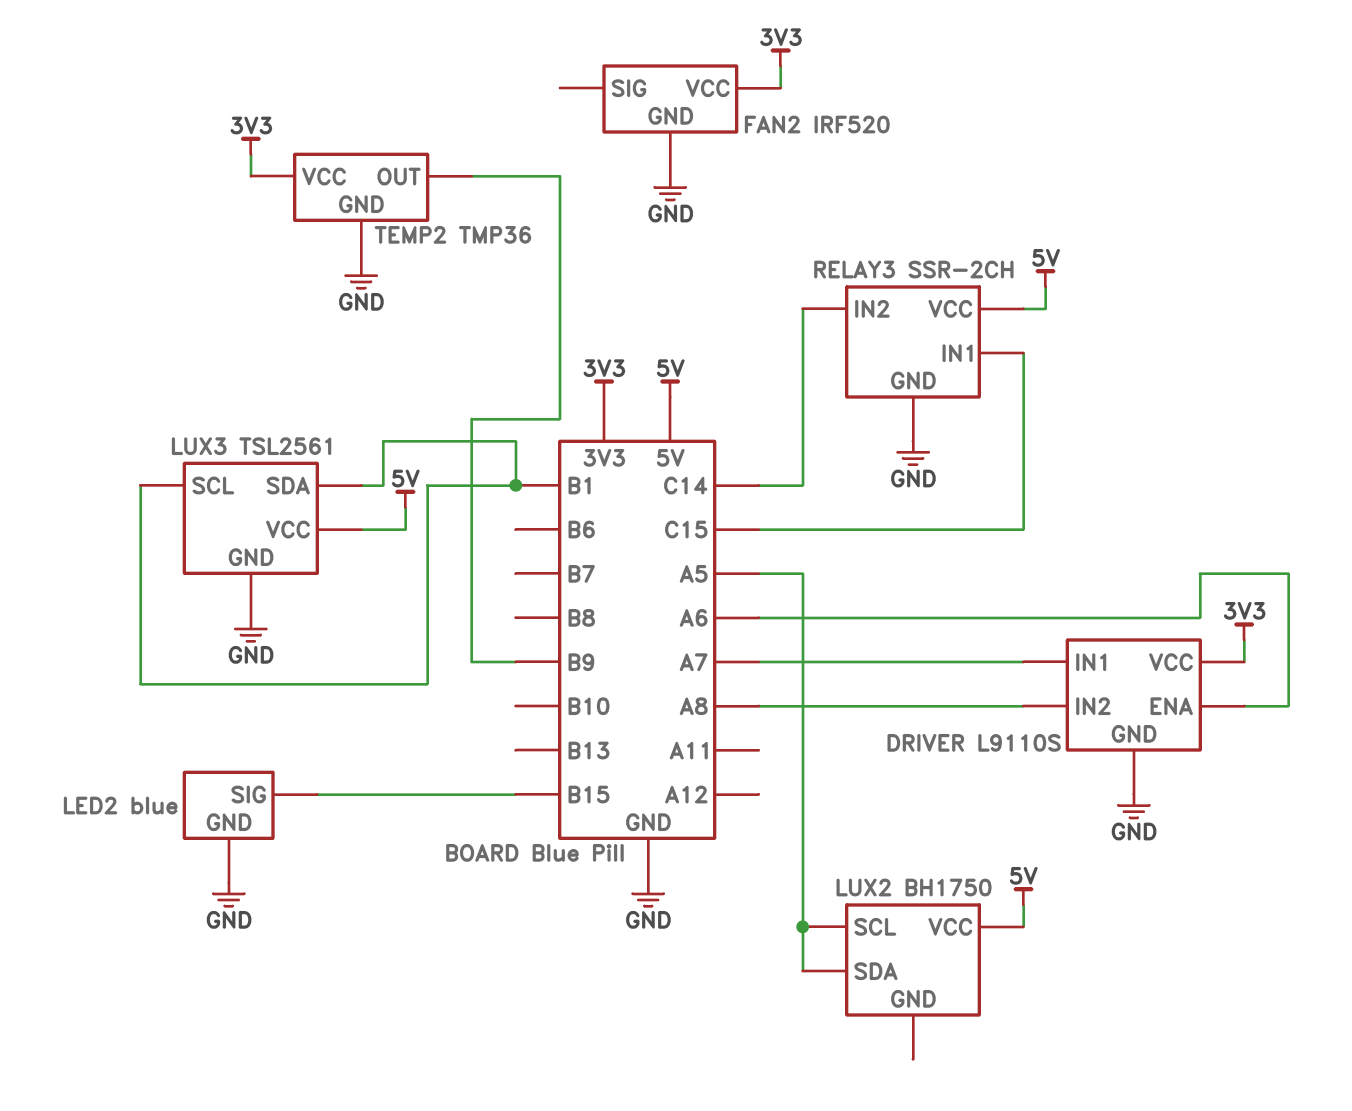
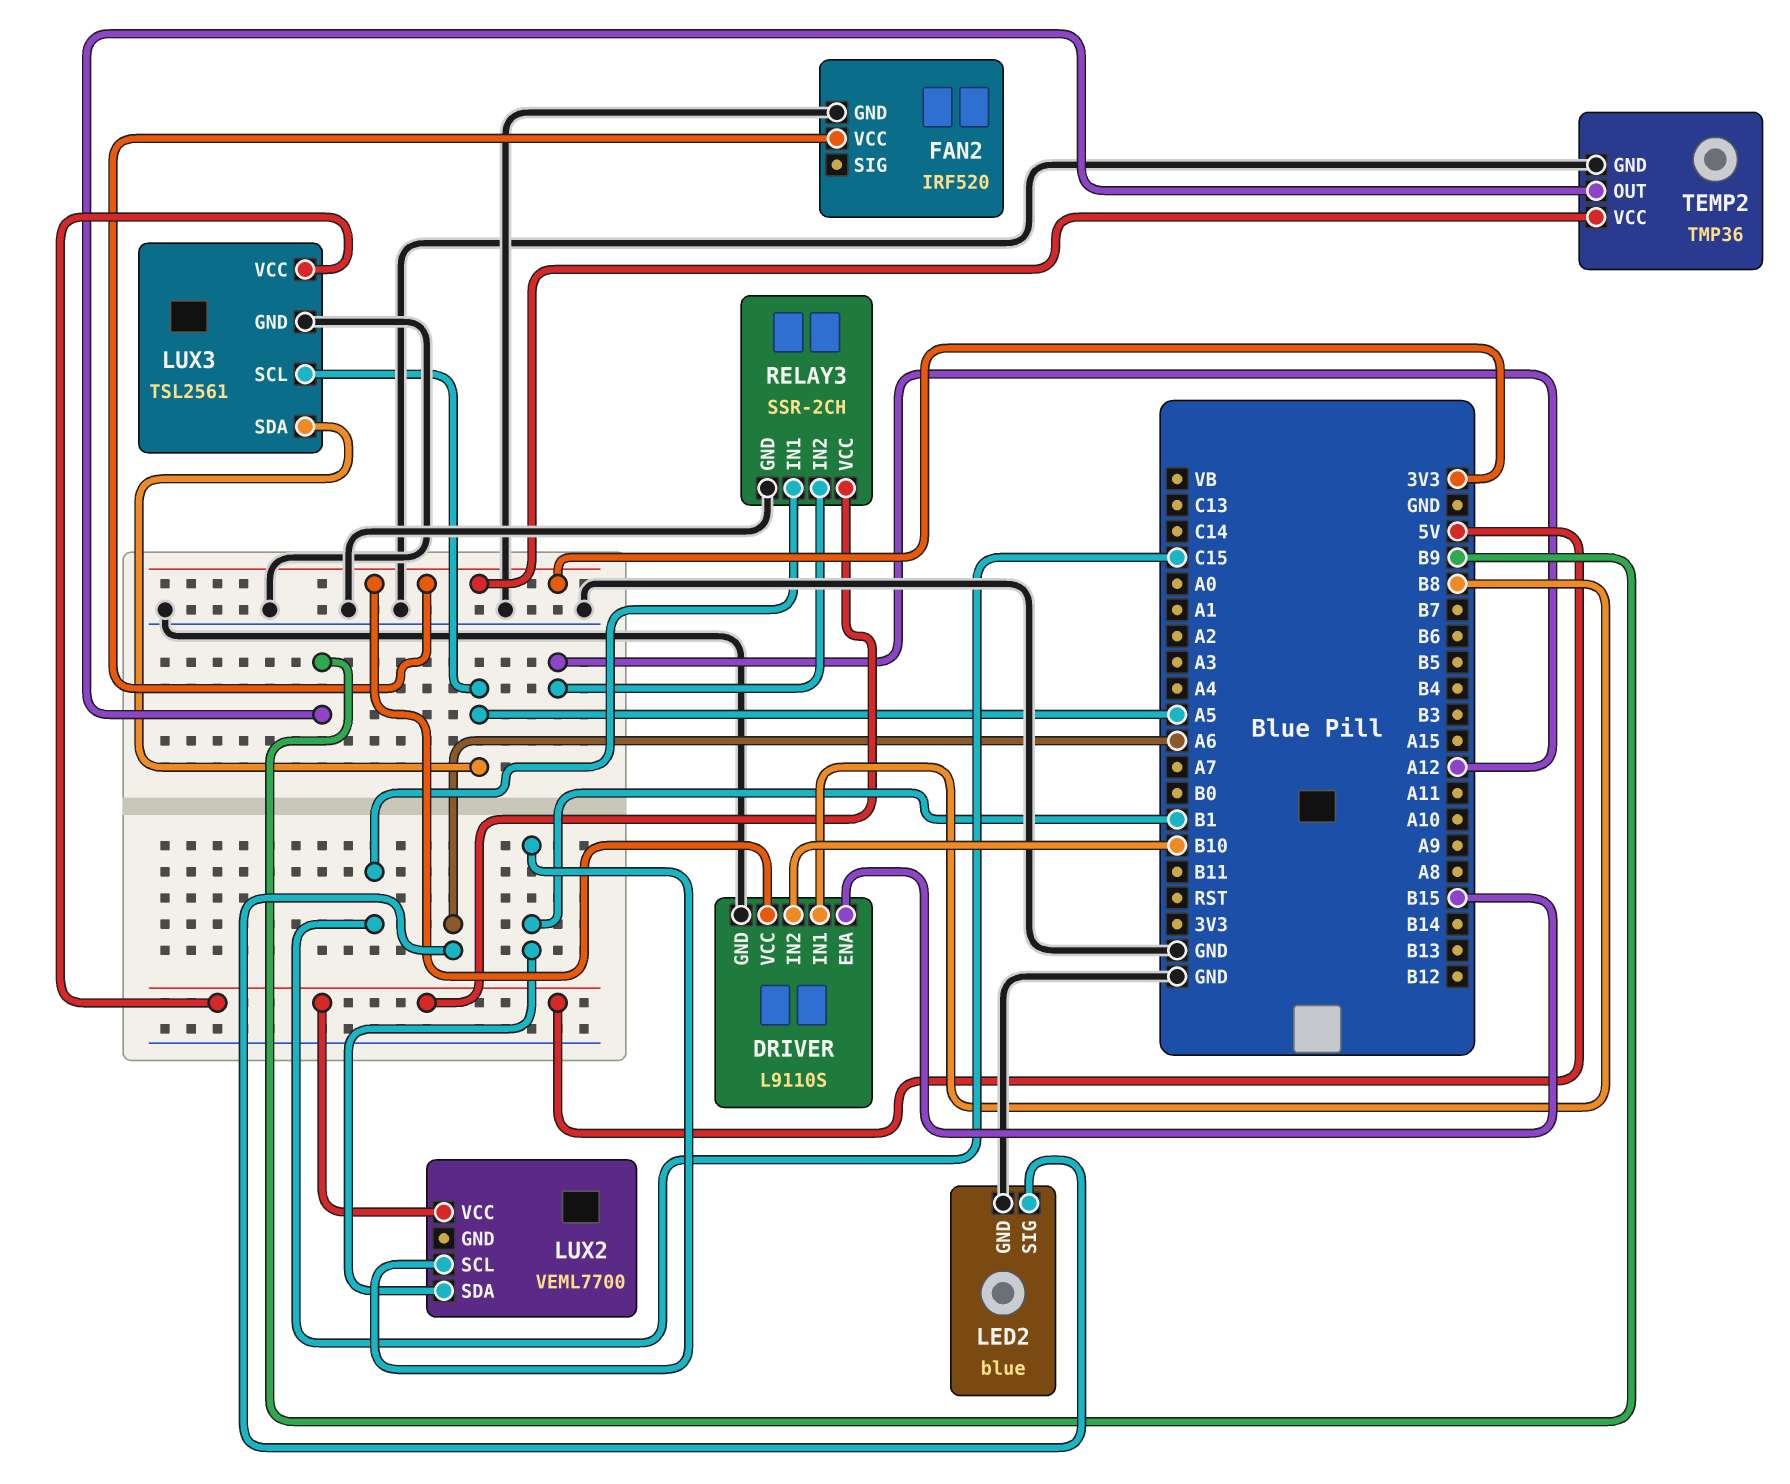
DRIVER pin ENA: A6 -> B15
DRIVER pin IN1: A7 -> B8
DRIVER pin IN2: A8 -> B10
LED2 pin SIG: B15 -> A6
LUX2: BH1750 -> VEML7700
LUX2 pin SCL: A5 -> B1
LUX2 pin SDA: A5 -> B1
LUX3 pin SCL: B1 -> A5
LUX3 pin SDA: B1 -> A5
RELAY3 pin IN2: C14 -> A12

